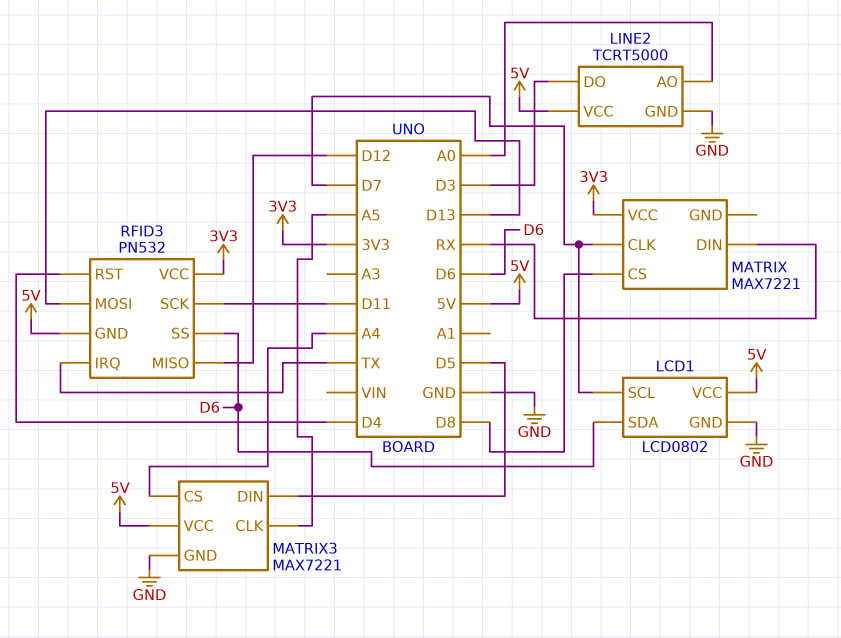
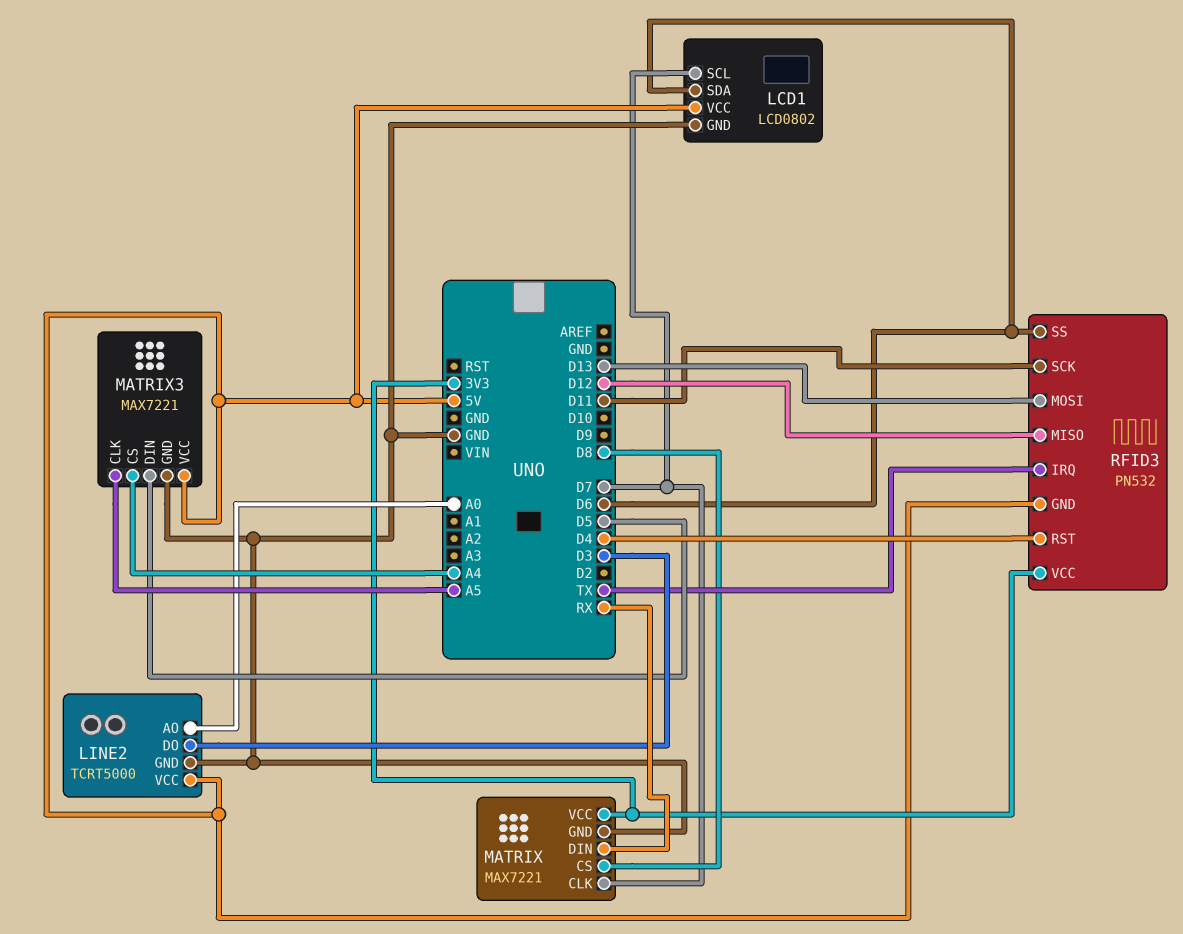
MATRIX pin GND: none -> GND

